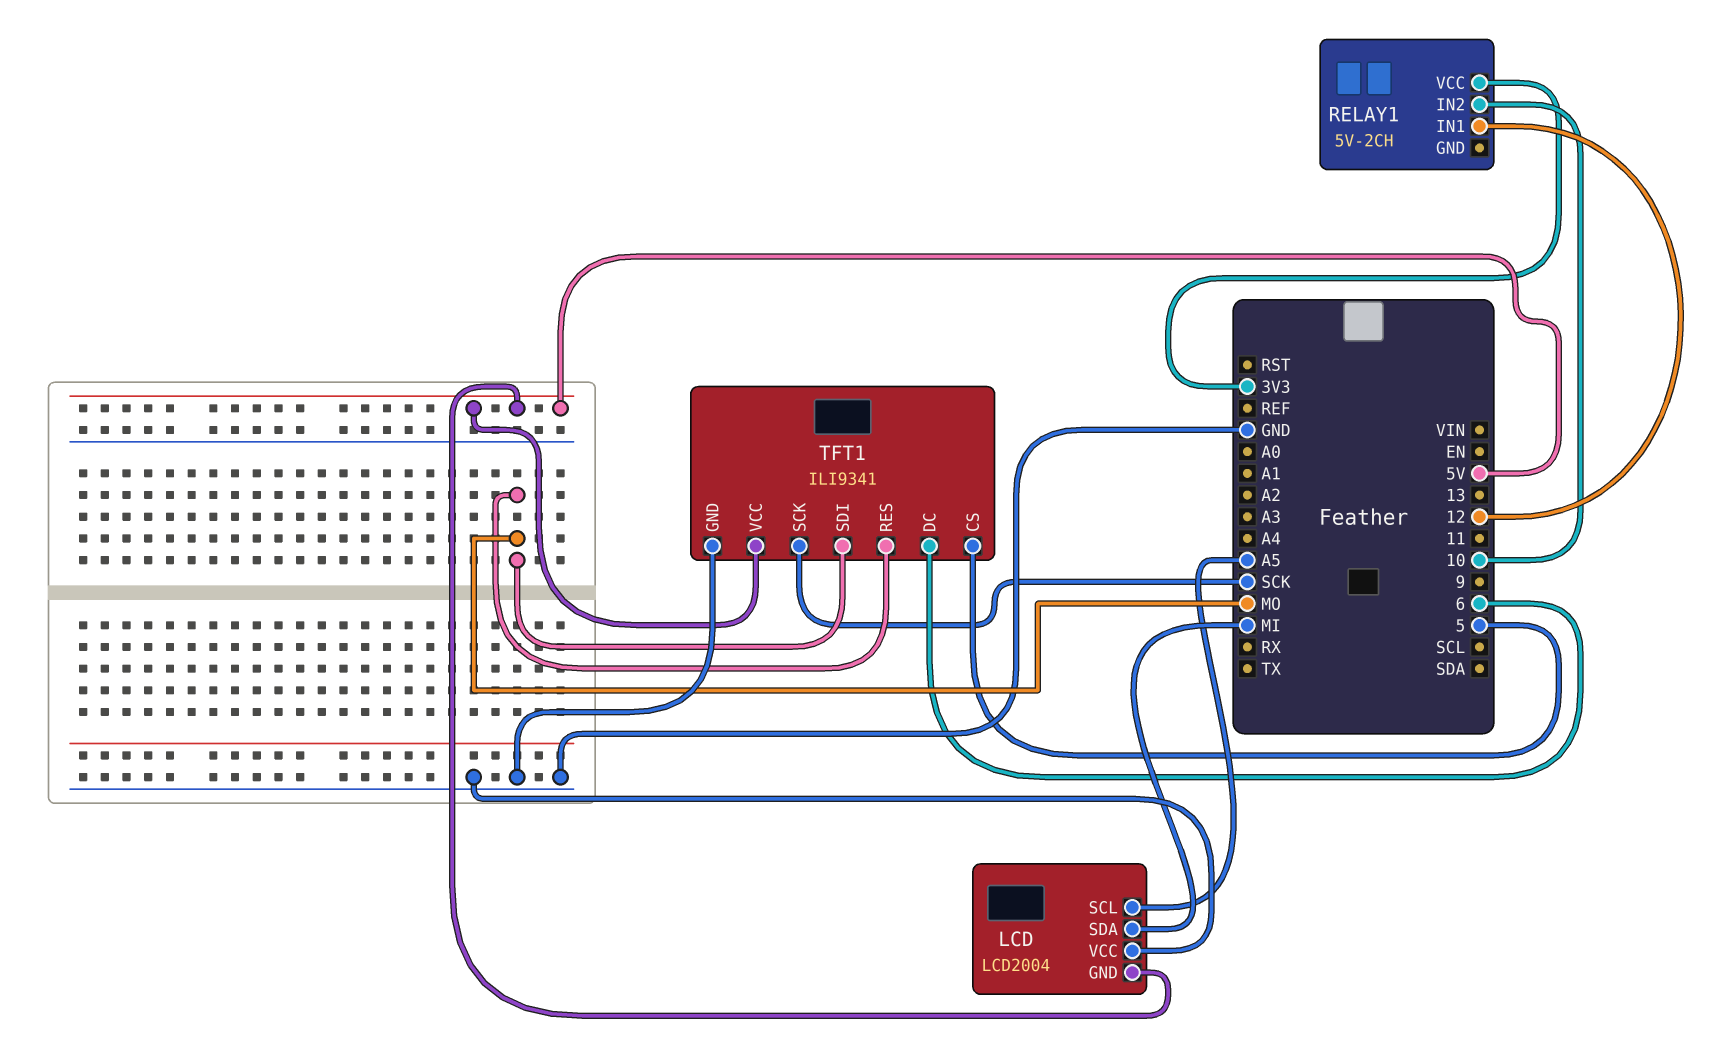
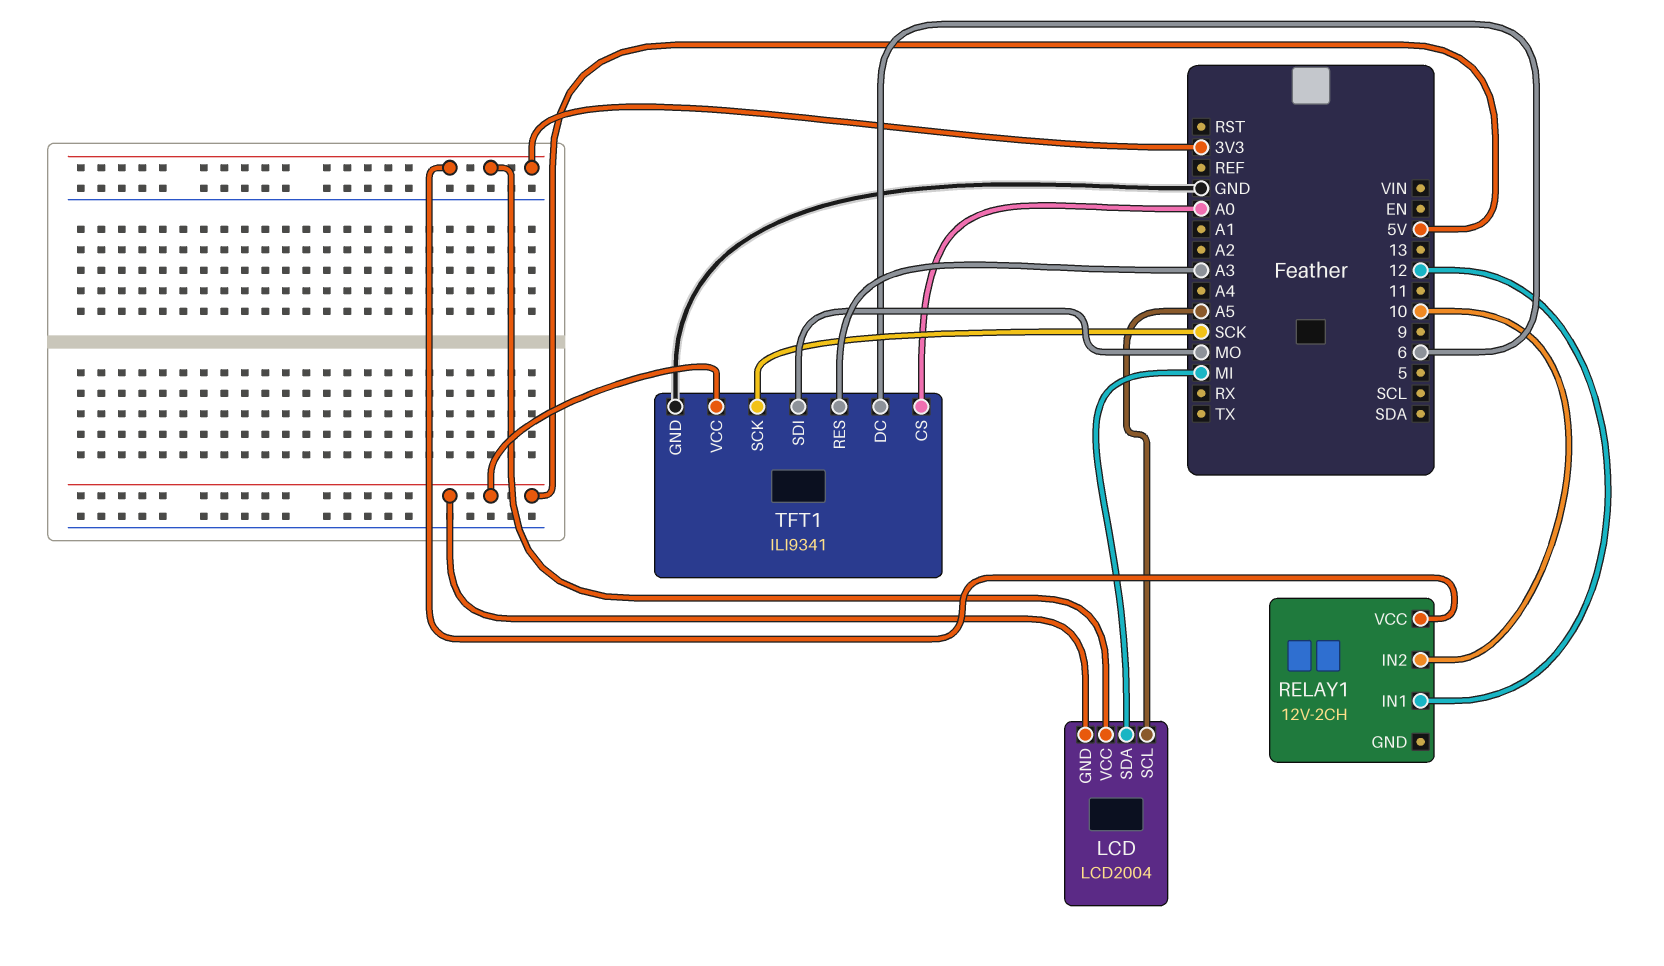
LCD pin VCC: GND -> 3V3
RELAY1: 5V-2CH -> 12V-2CH
TFT1 pin CS: 5 -> A0
TFT1 pin RES: MO -> A3

